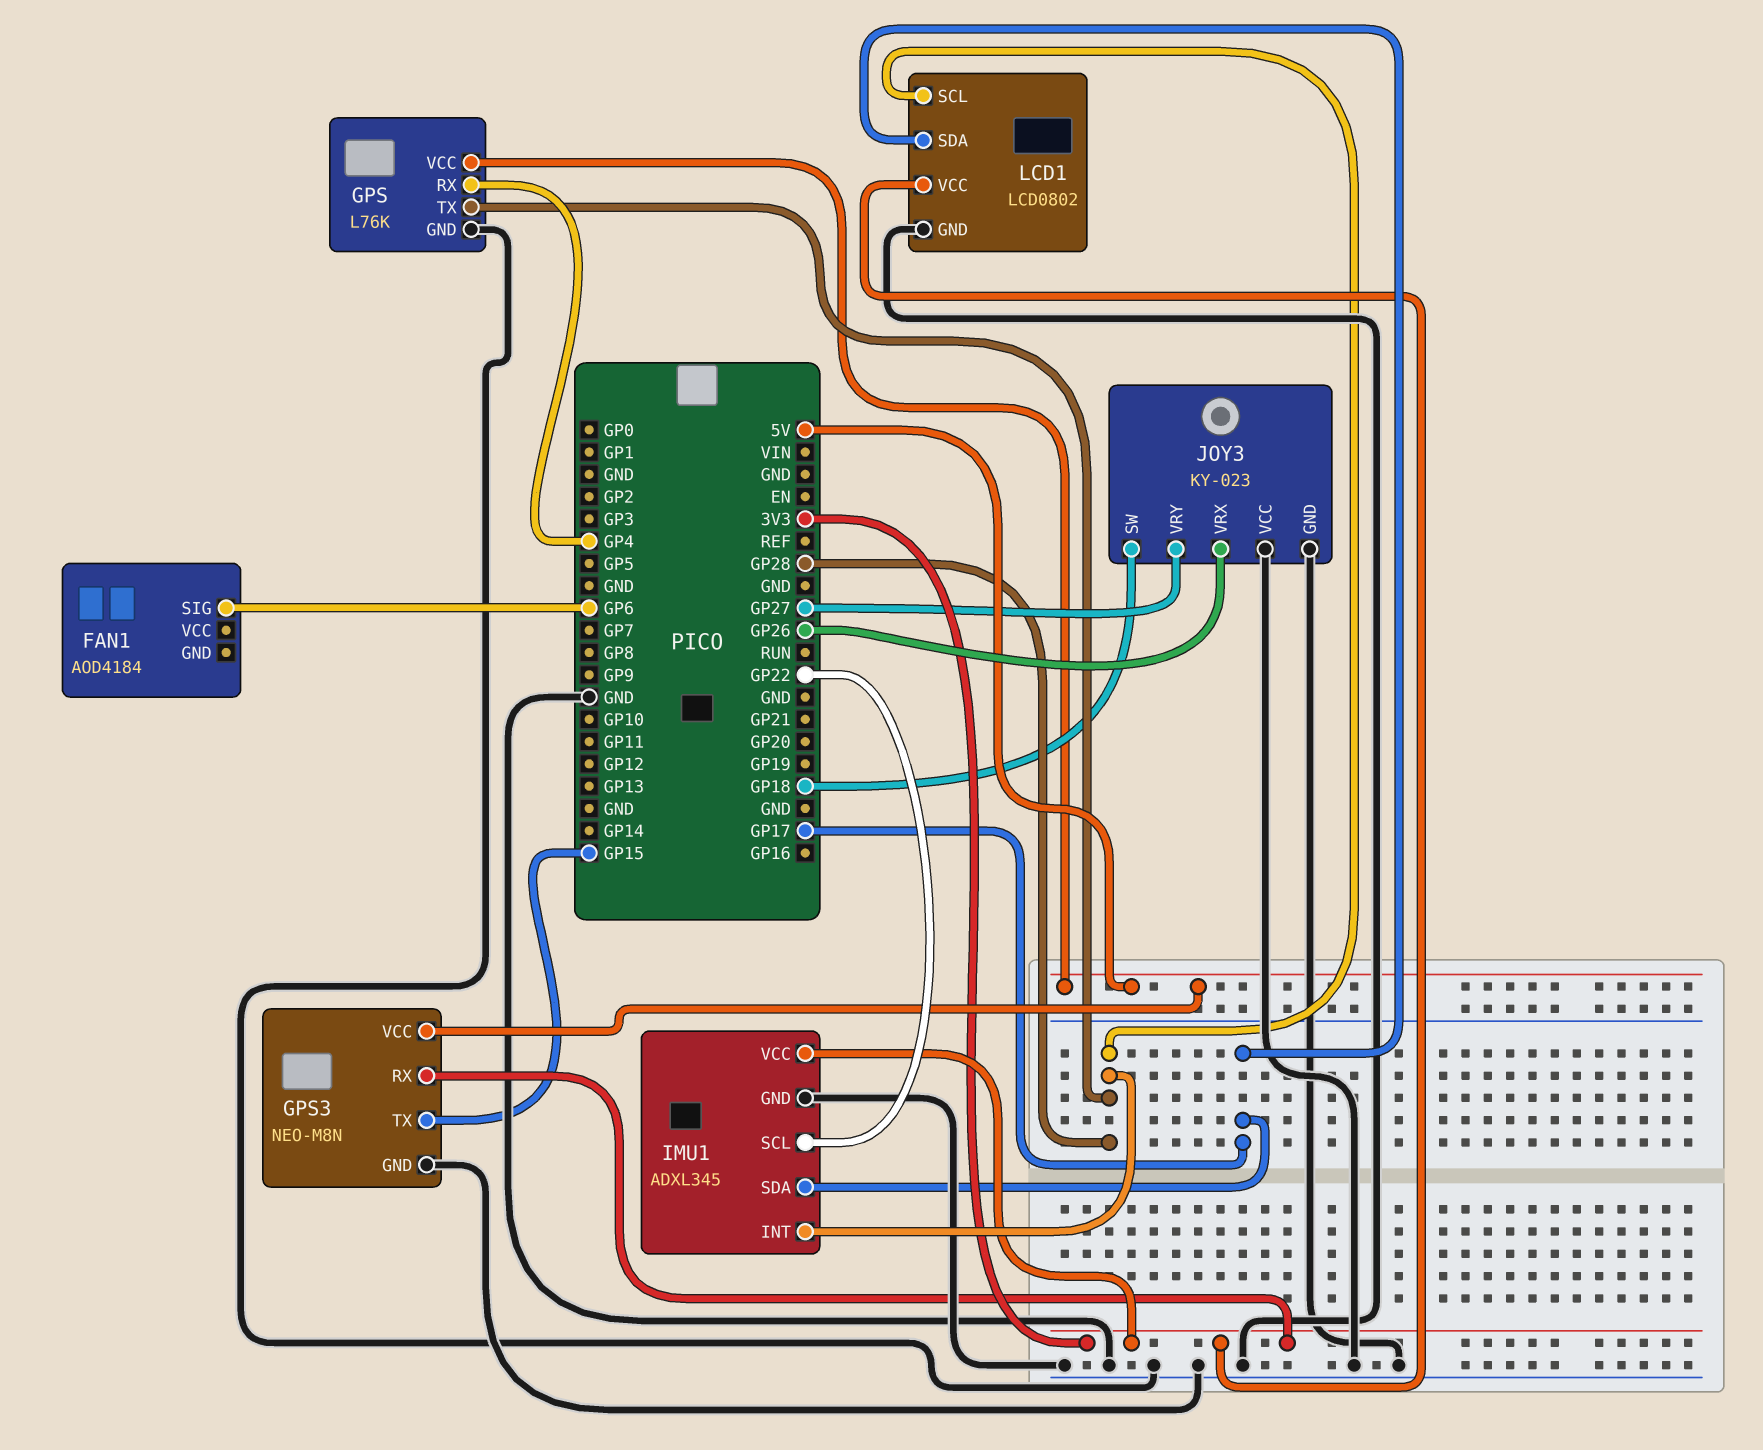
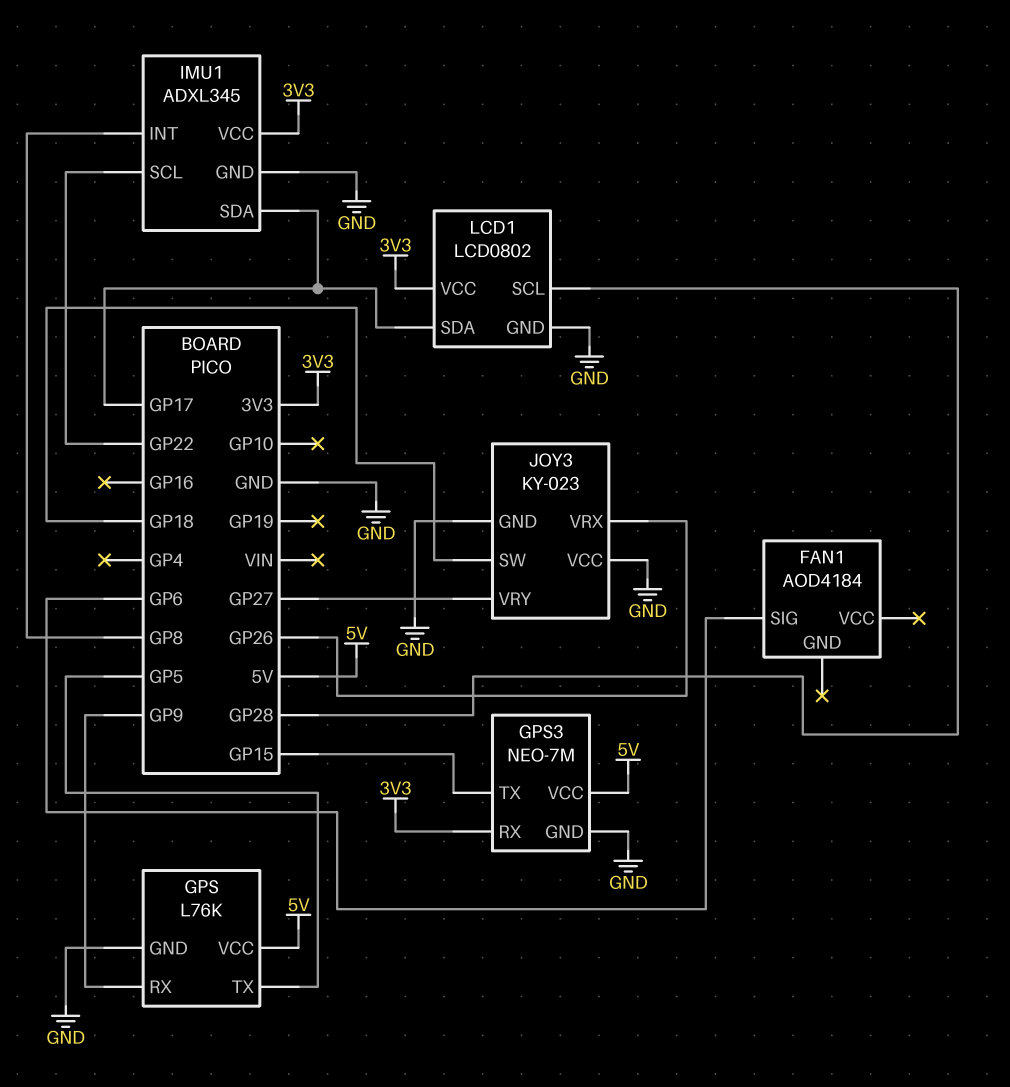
GPS pin RX: GP4 -> GP9
GPS pin TX: GP28 -> GP5
GPS3: NEO-M8N -> NEO-7M
IMU1 pin INT: GP28 -> GP8

